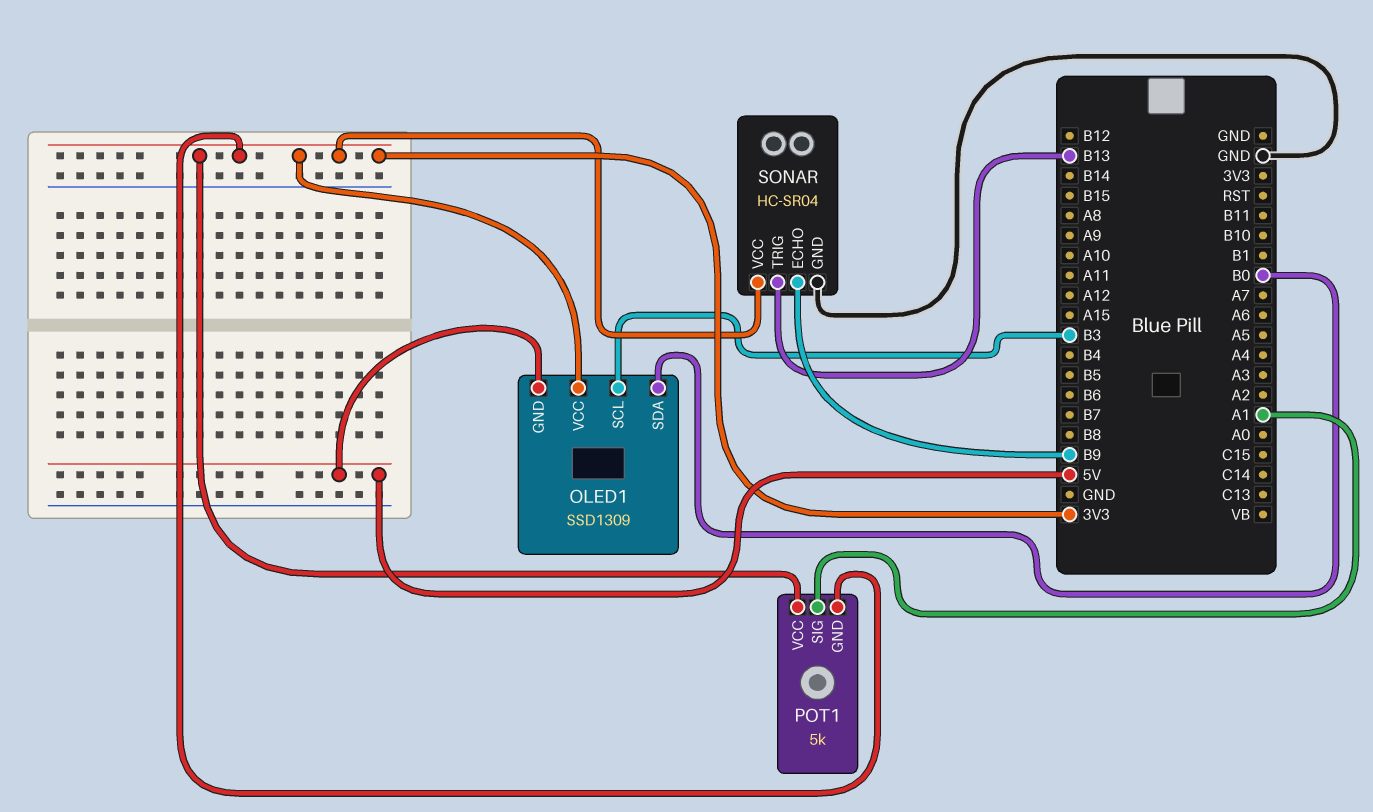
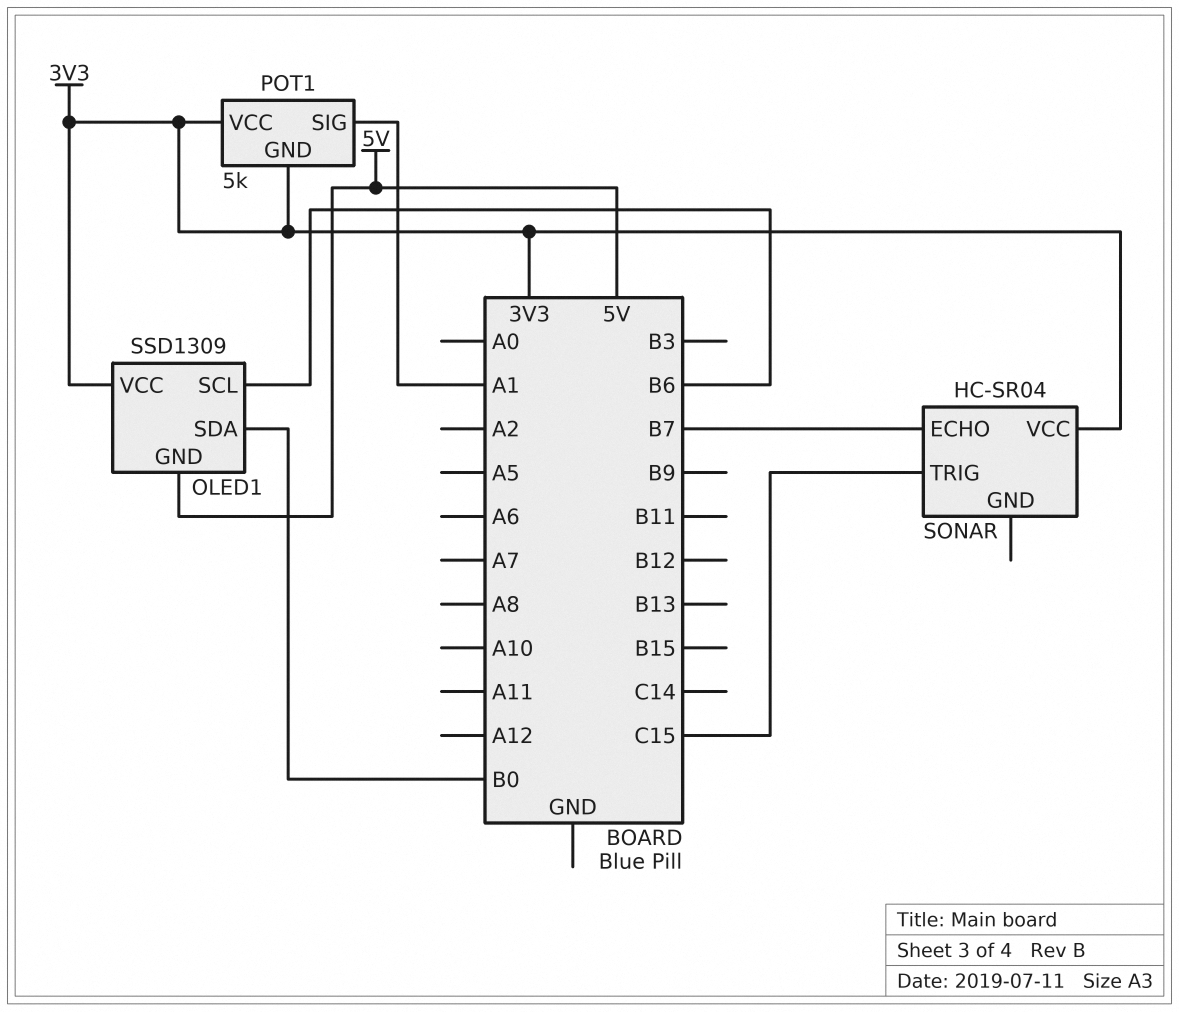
OLED1 pin SCL: B3 -> B6
SONAR pin ECHO: B9 -> B7
SONAR pin GND: GND -> none
SONAR pin TRIG: B13 -> C15

